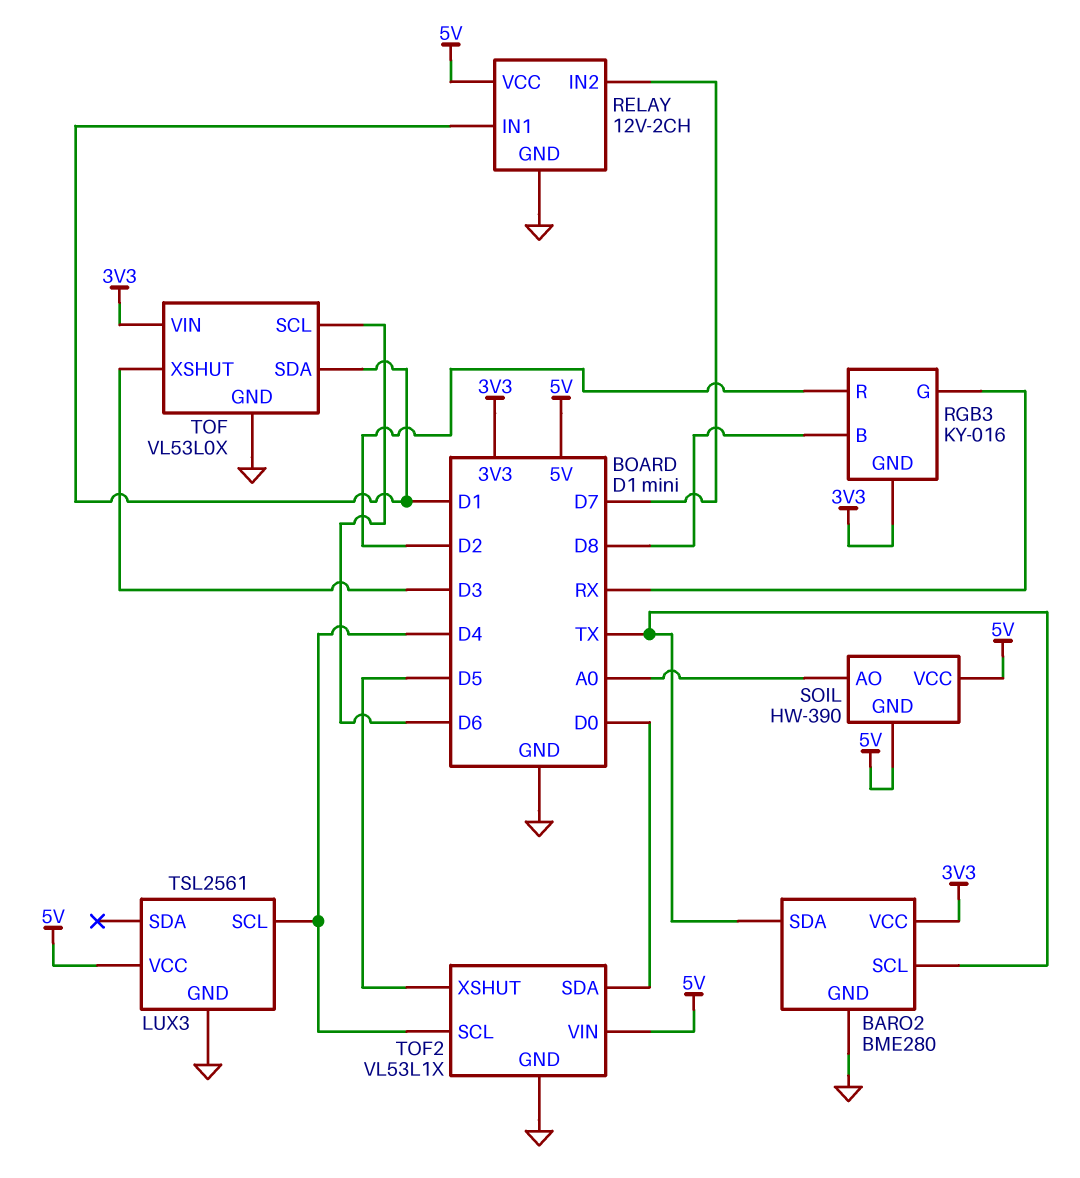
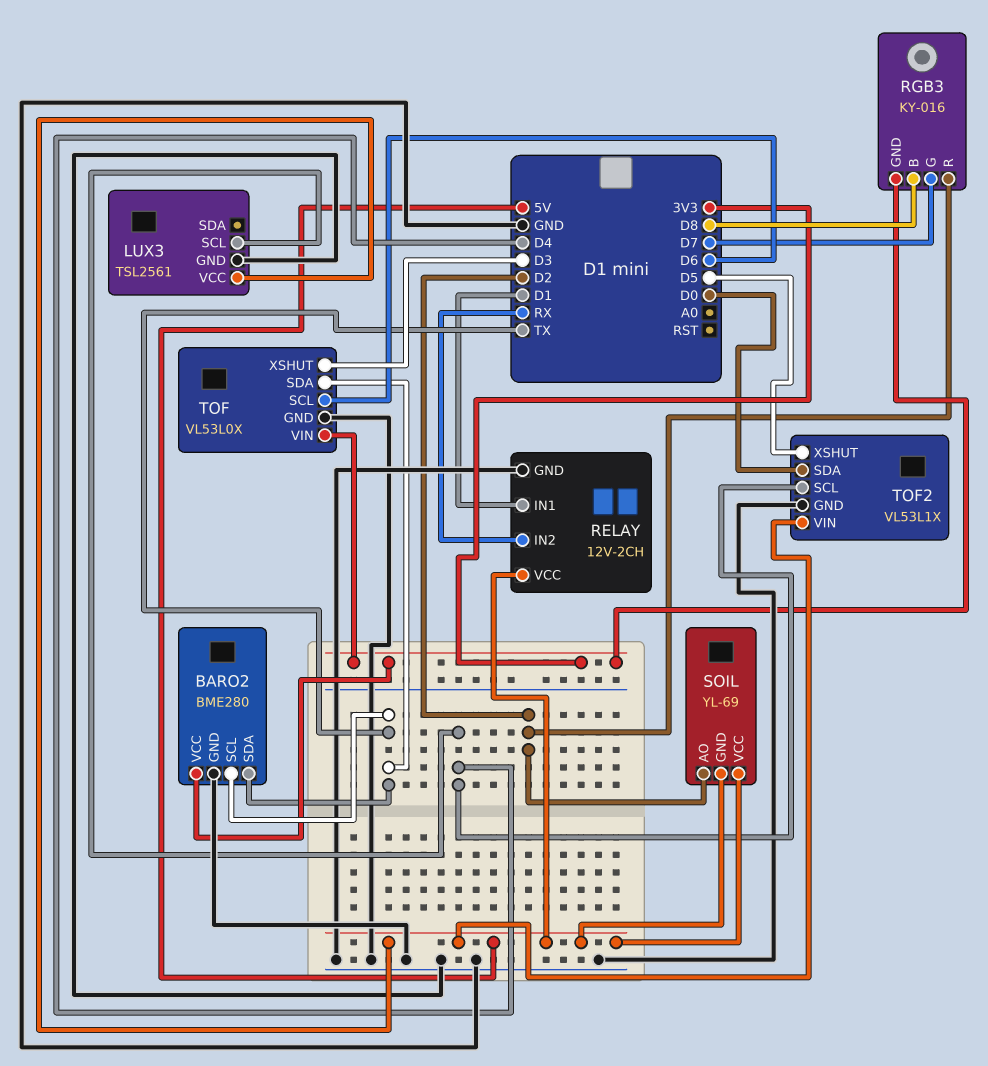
RELAY pin IN2: D7 -> RX
RGB3 pin G: RX -> D7
SOIL: HW-390 -> YL-69
SOIL pin AO: A0 -> D2
TOF pin SDA: D1 -> TX

